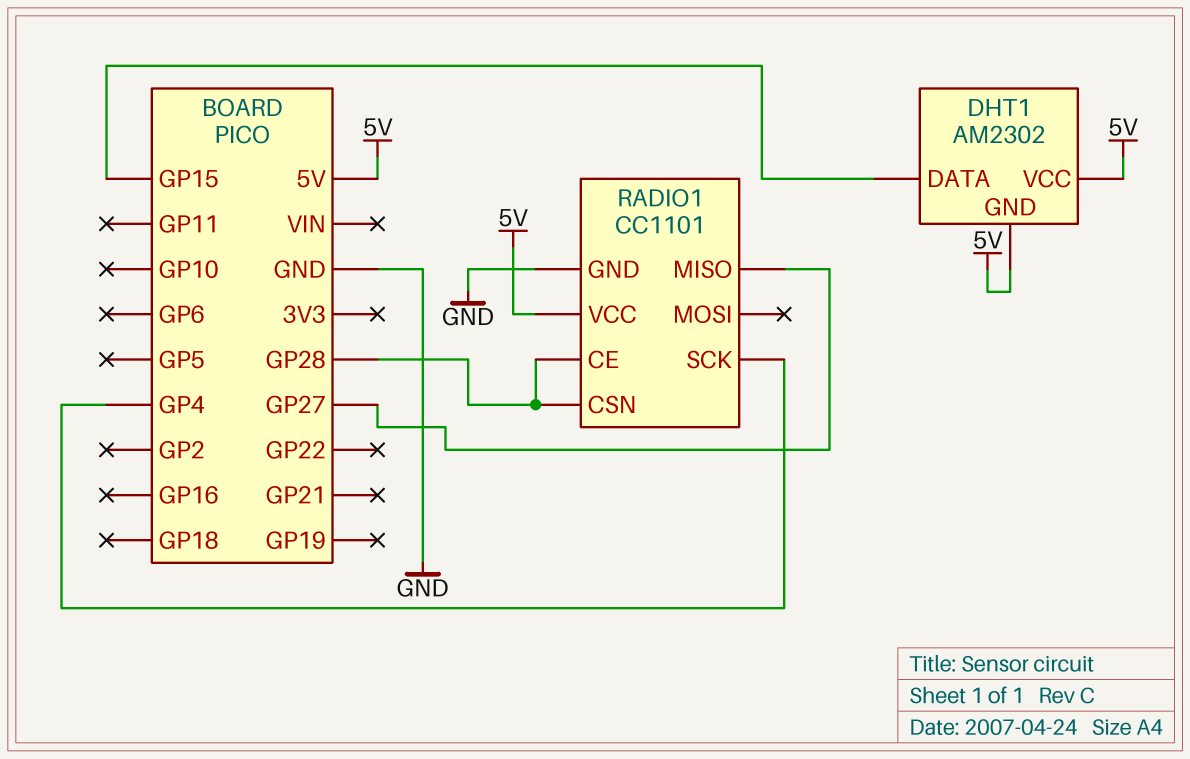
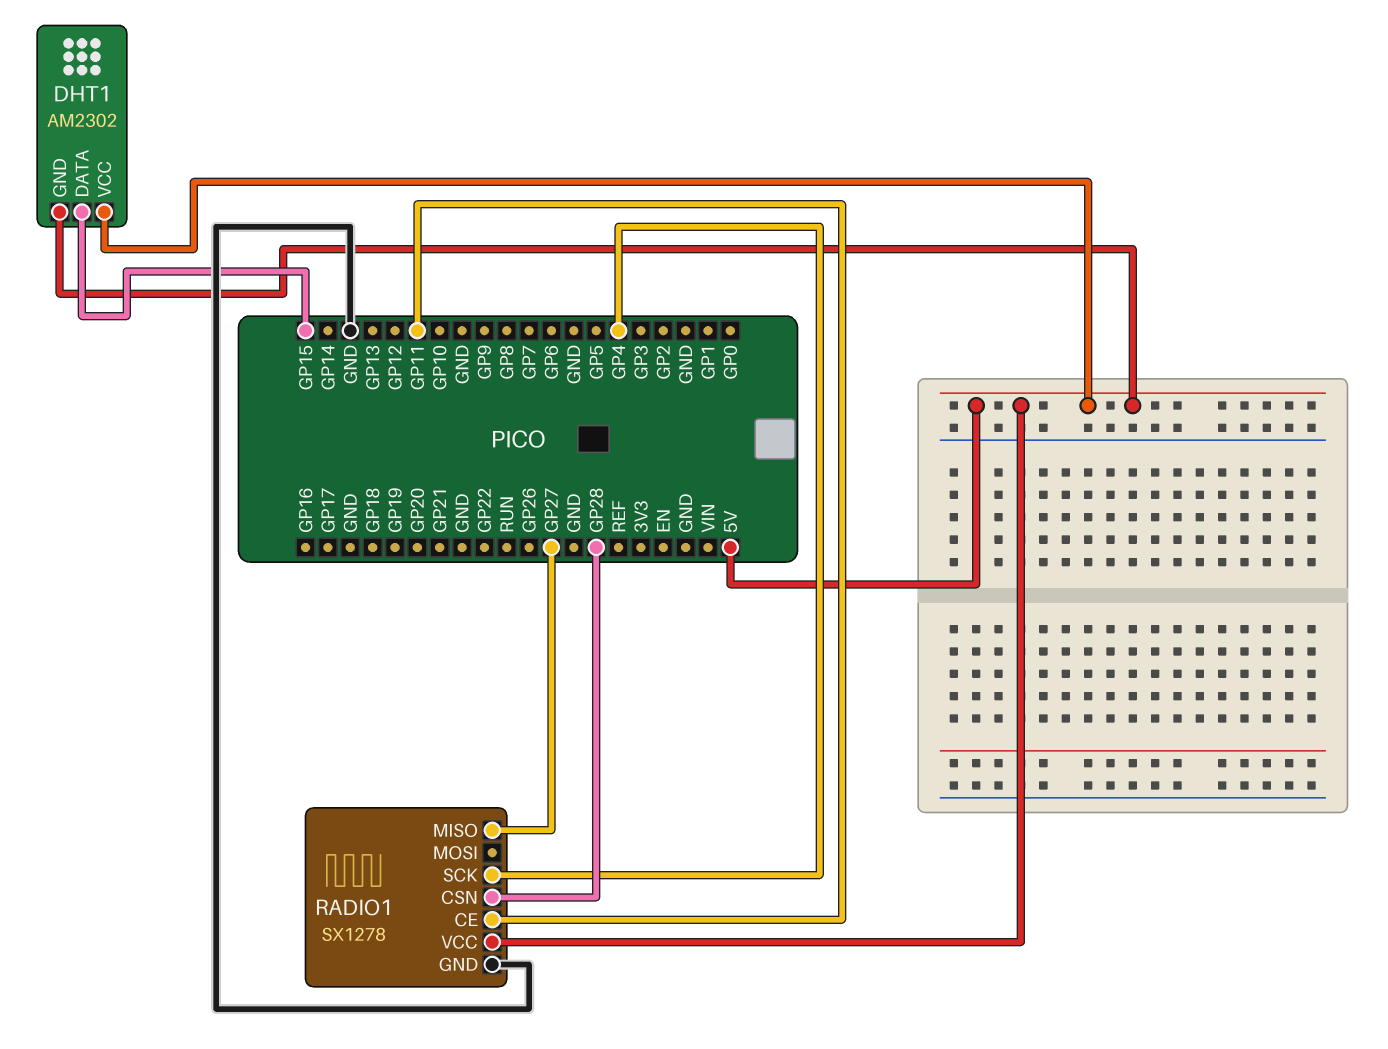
RADIO1: CC1101 -> SX1278
RADIO1 pin CE: GP28 -> GP11

